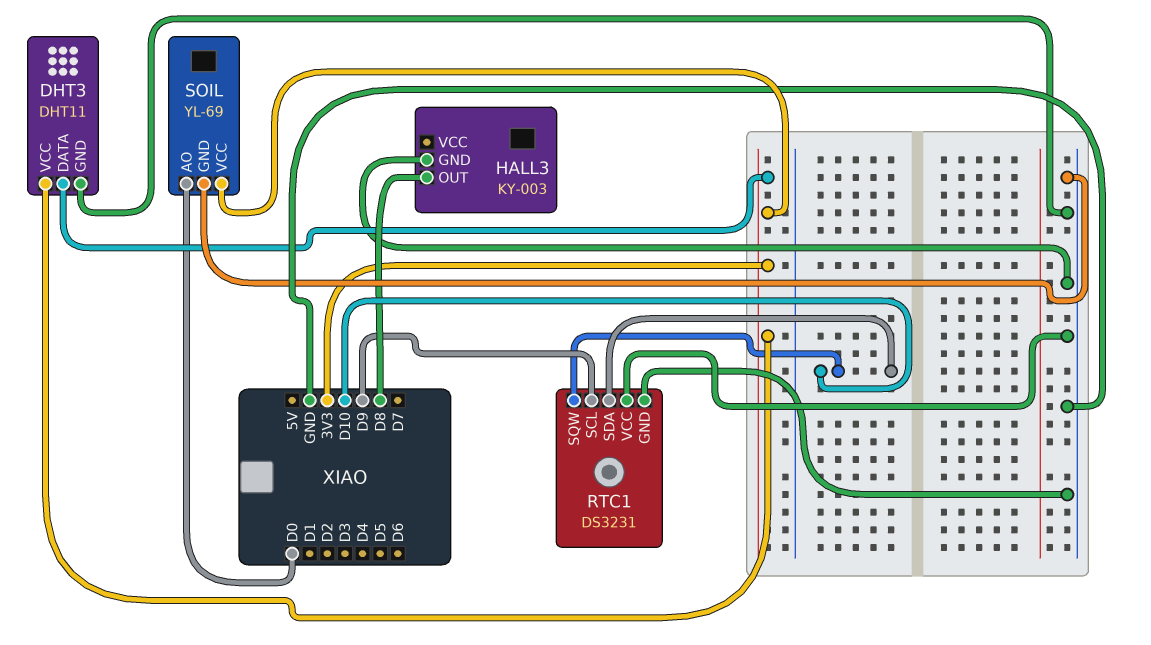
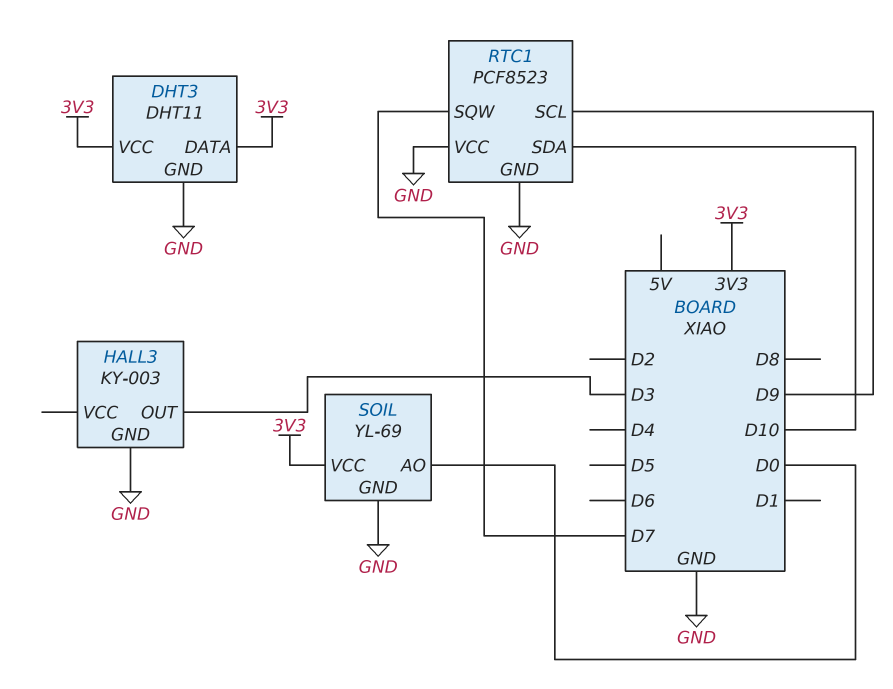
HALL3 pin OUT: D8 -> D3
RTC1: DS3231 -> PCF8523
RTC1 pin SQW: D10 -> D7

